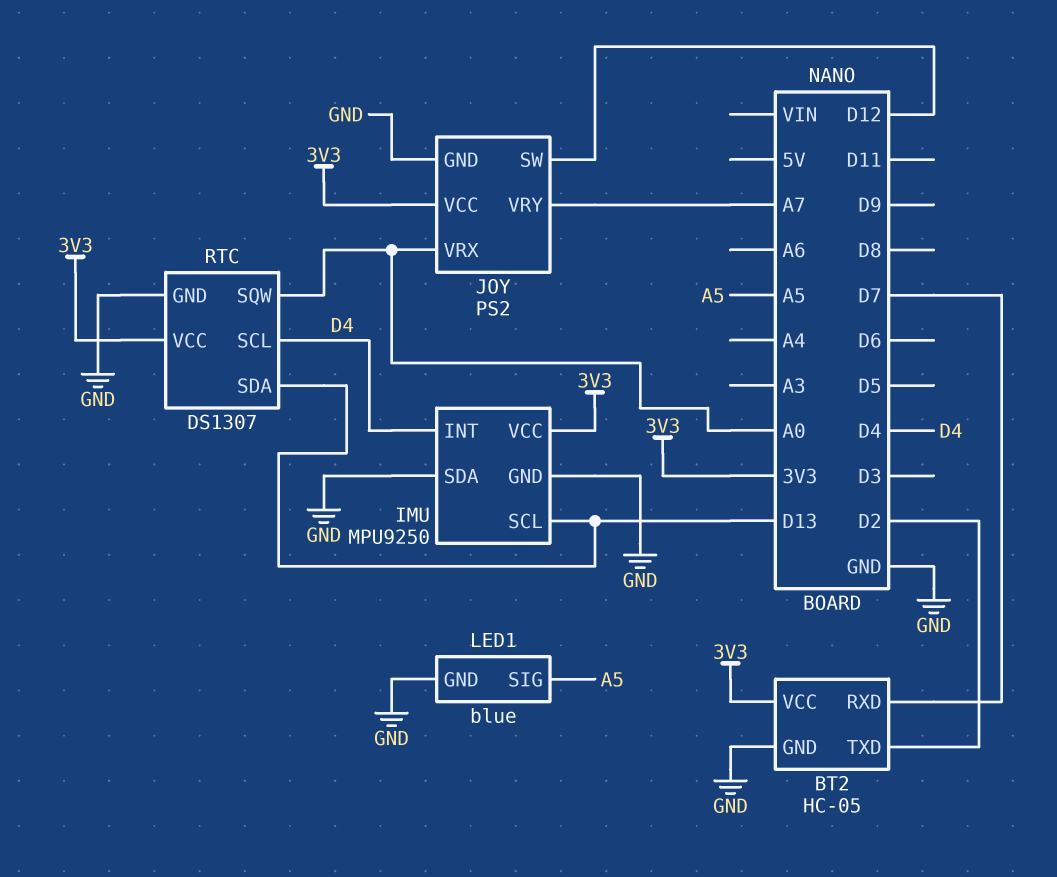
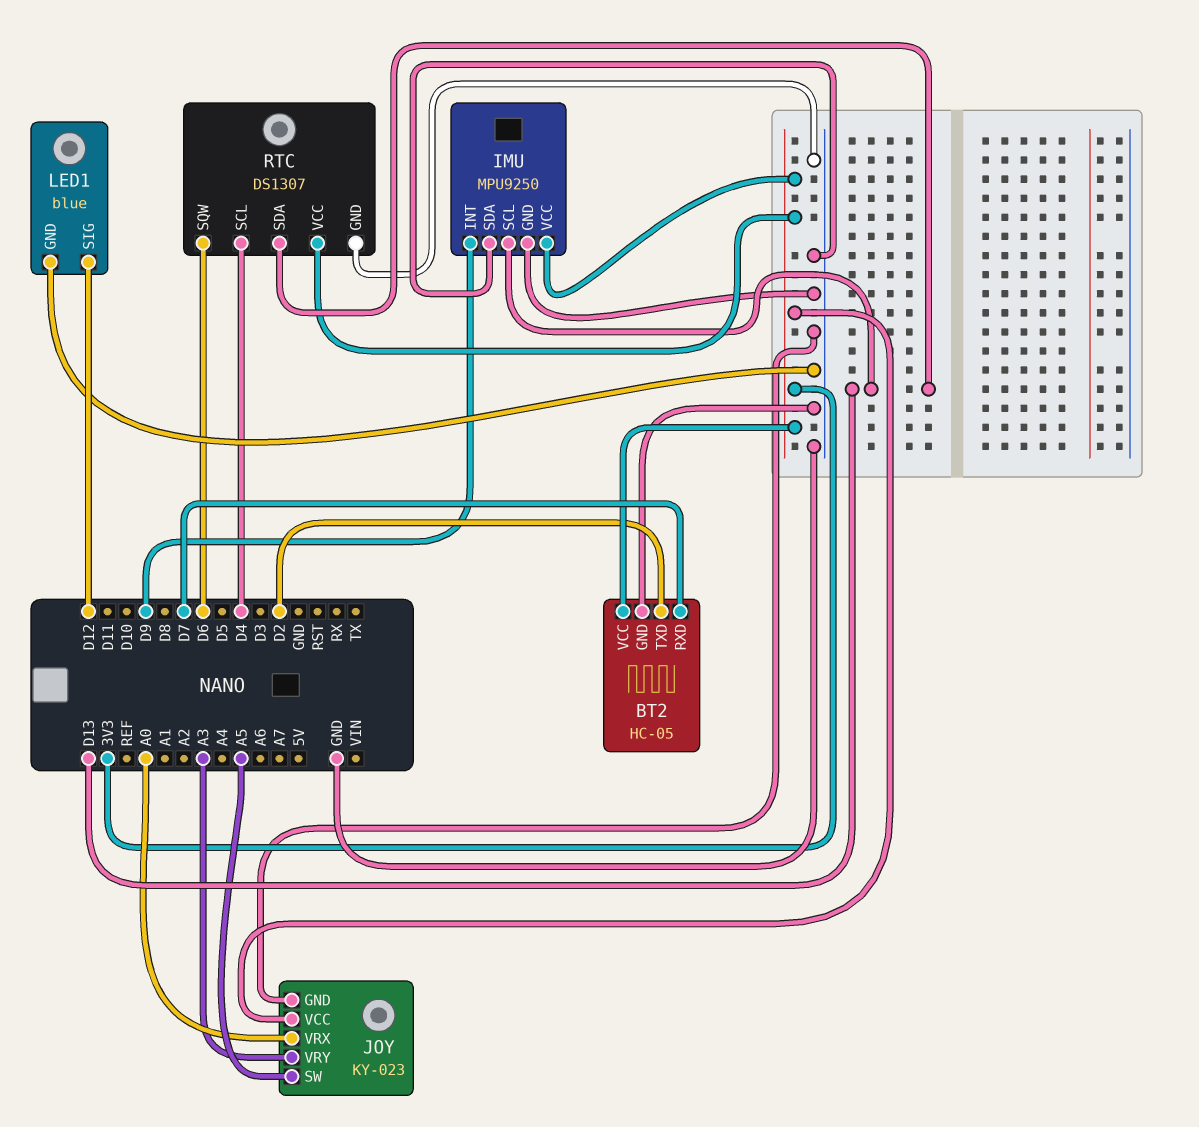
IMU pin INT: D4 -> D9
JOY: PS2 -> KY-023
JOY pin SW: D12 -> A5
JOY pin VRY: A7 -> A3
LED1 pin SIG: A5 -> D12
RTC pin SQW: A0 -> D6

